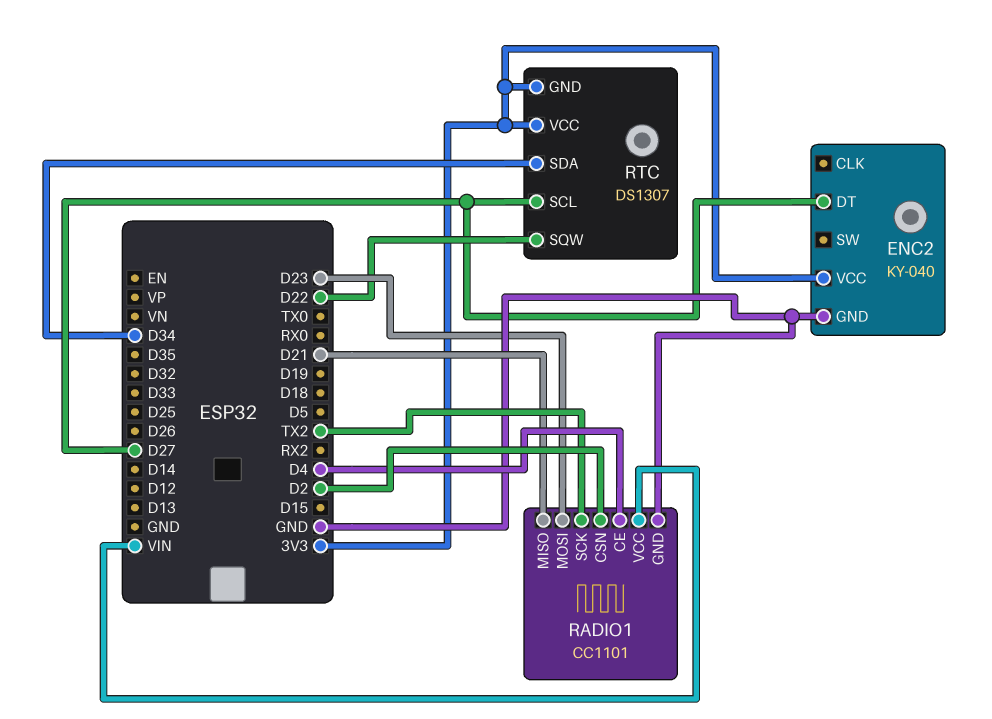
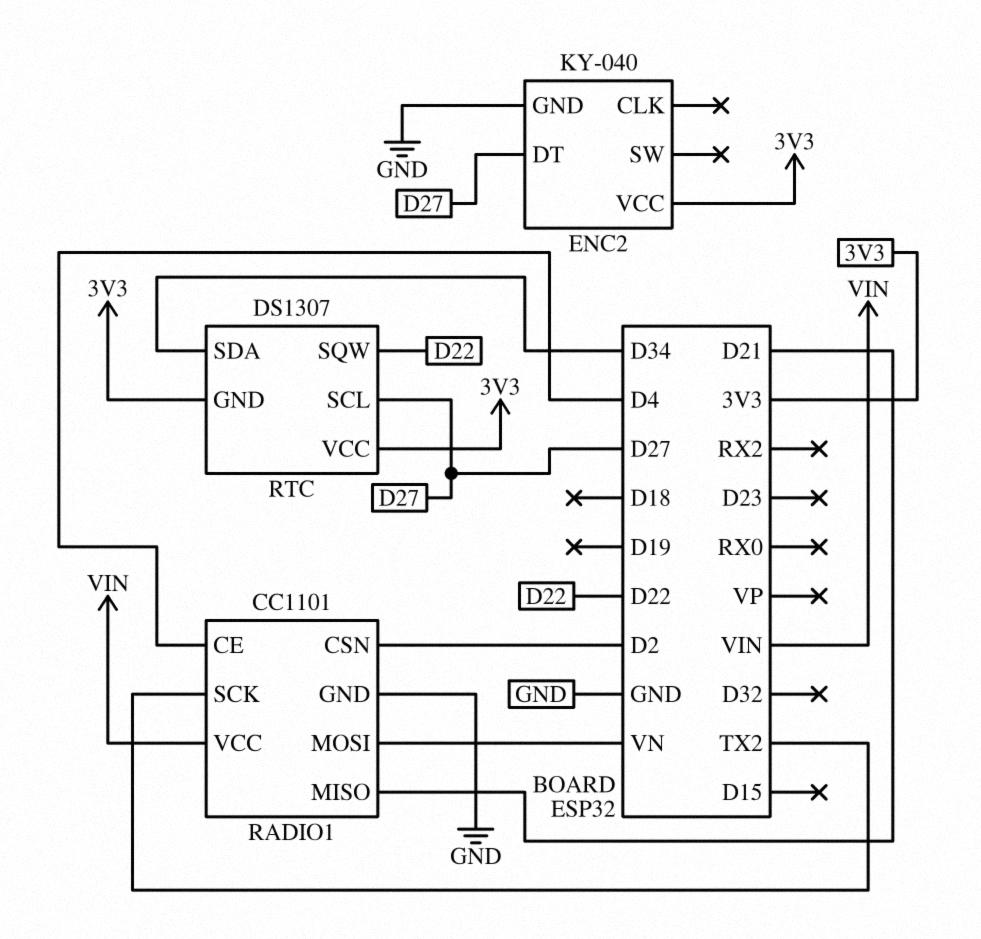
RADIO1 pin MOSI: D23 -> VN

